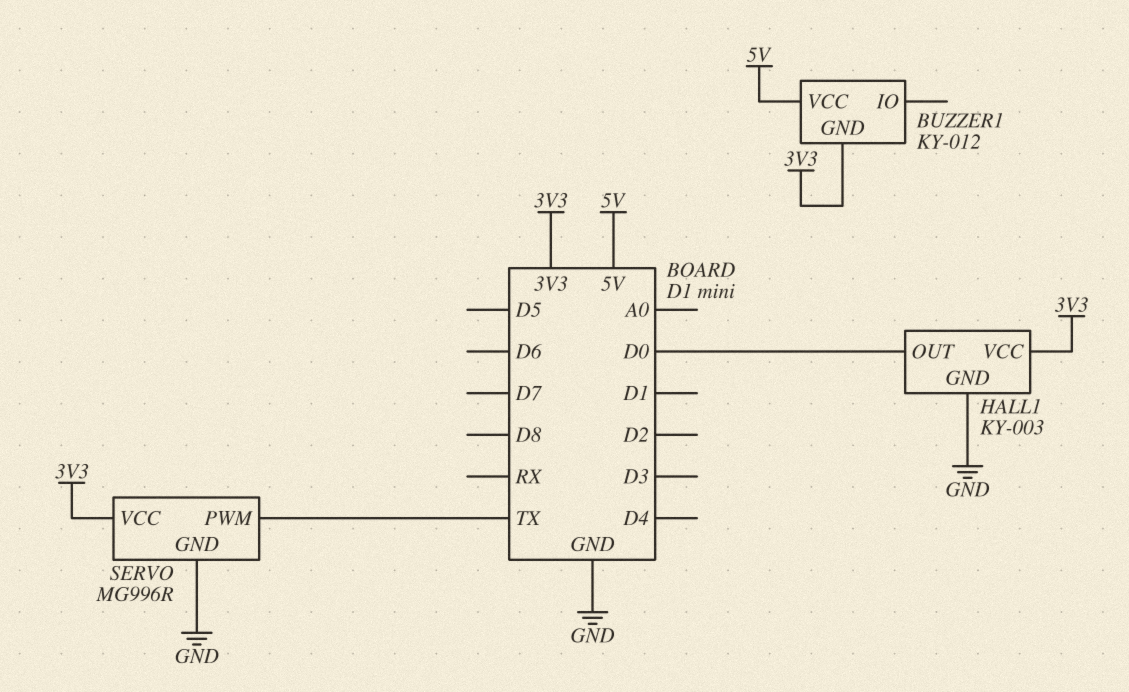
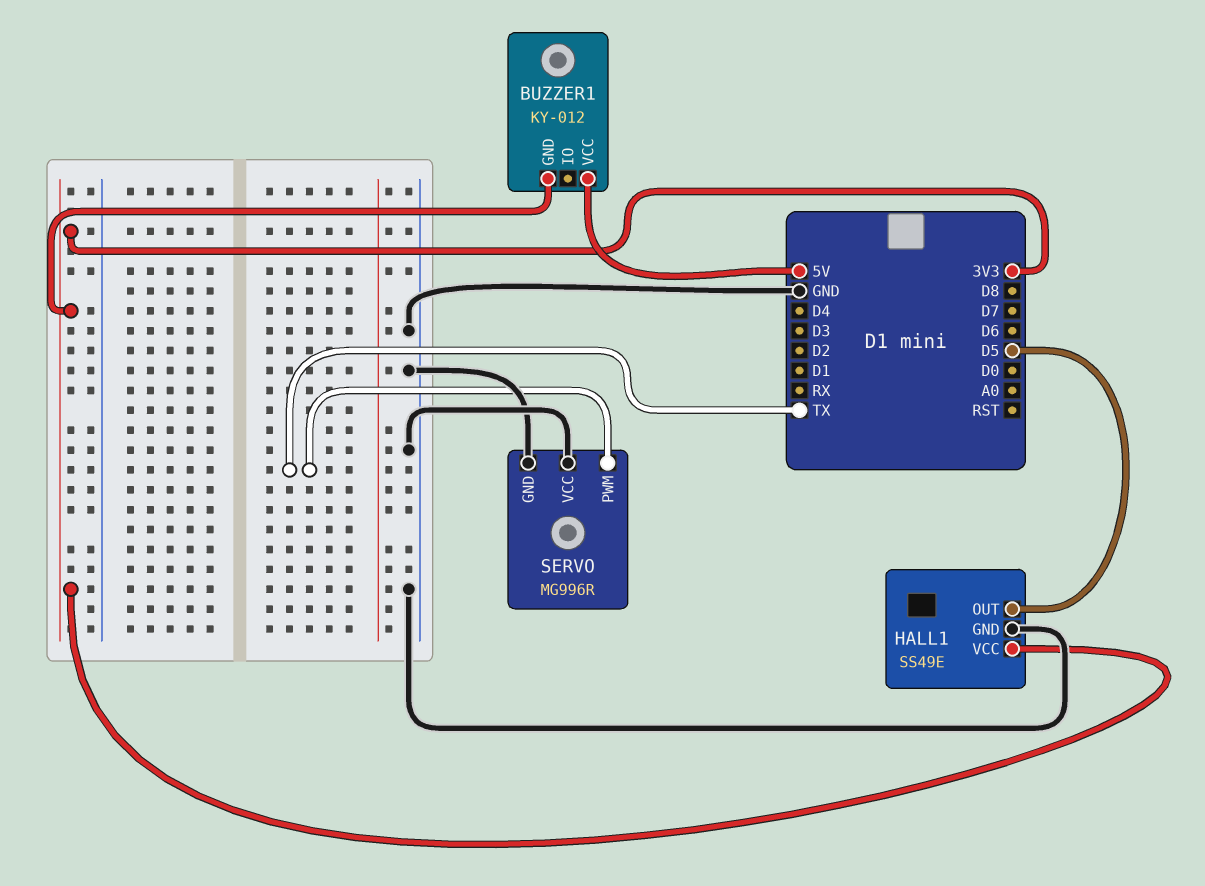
HALL1: KY-003 -> SS49E
HALL1 pin OUT: D0 -> D5
SERVO pin VCC: 3V3 -> GND

